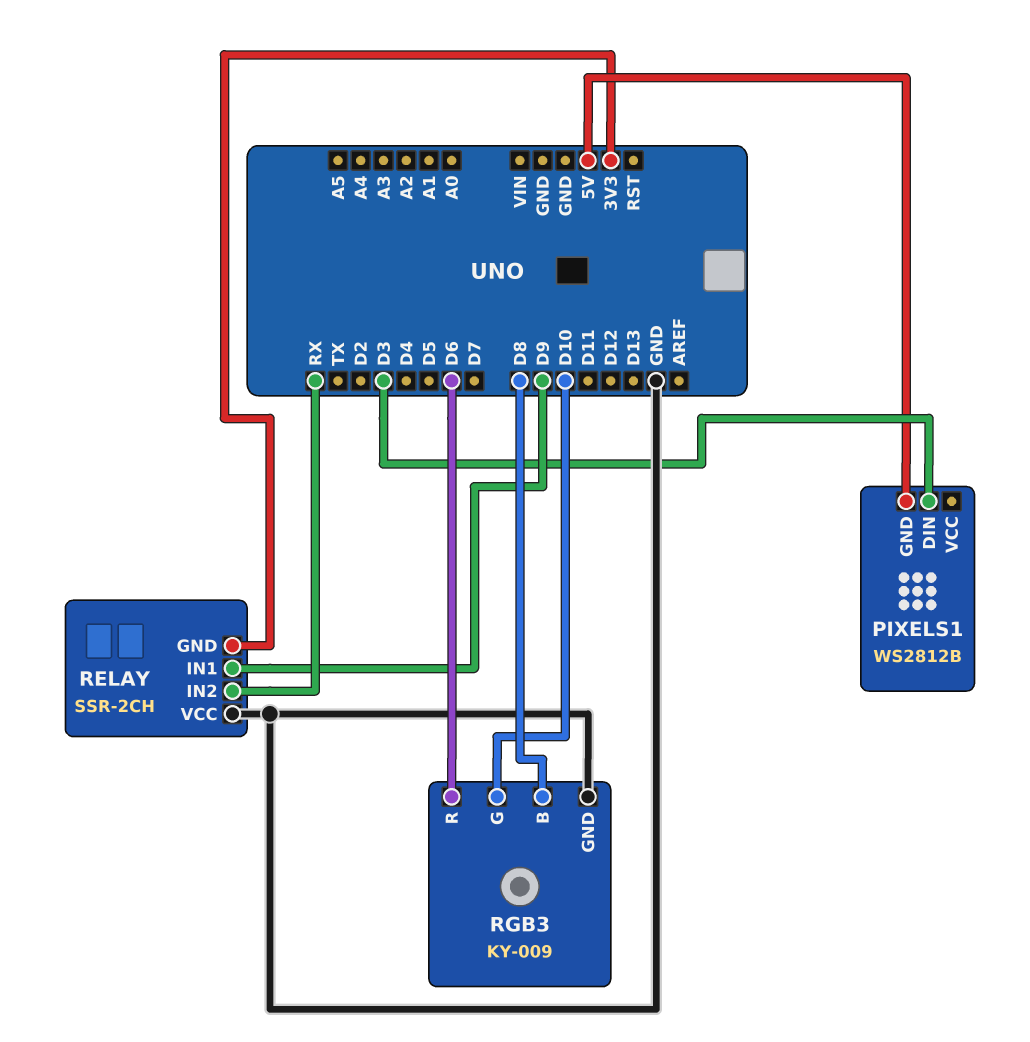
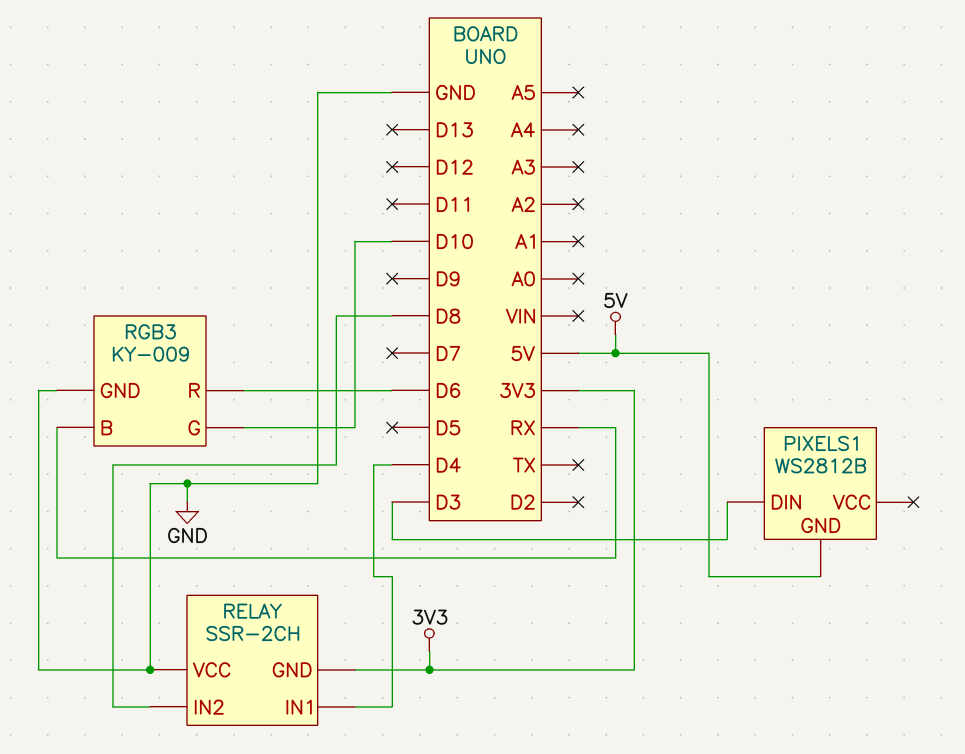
RELAY pin IN1: D9 -> D4
RELAY pin IN2: RX -> D8
RGB3 pin B: D8 -> RX

